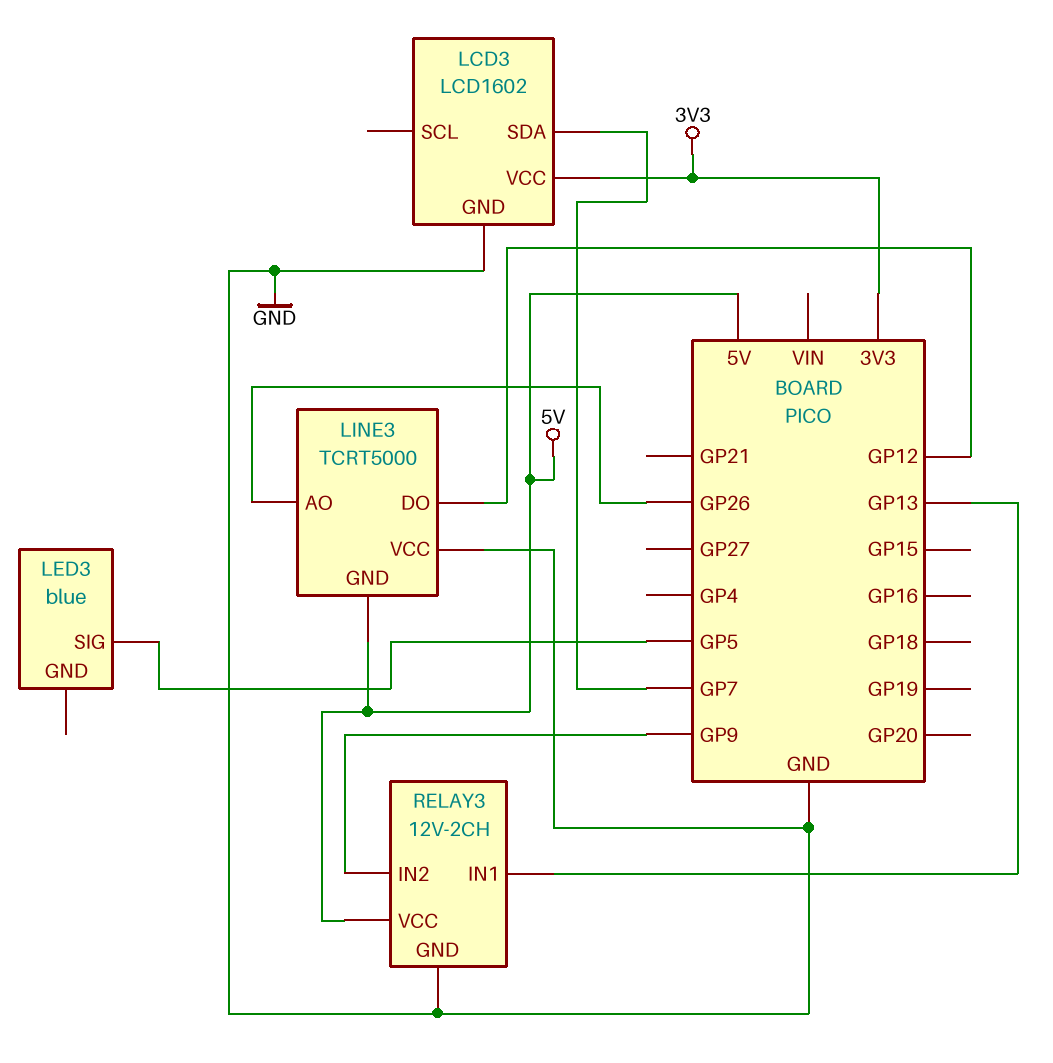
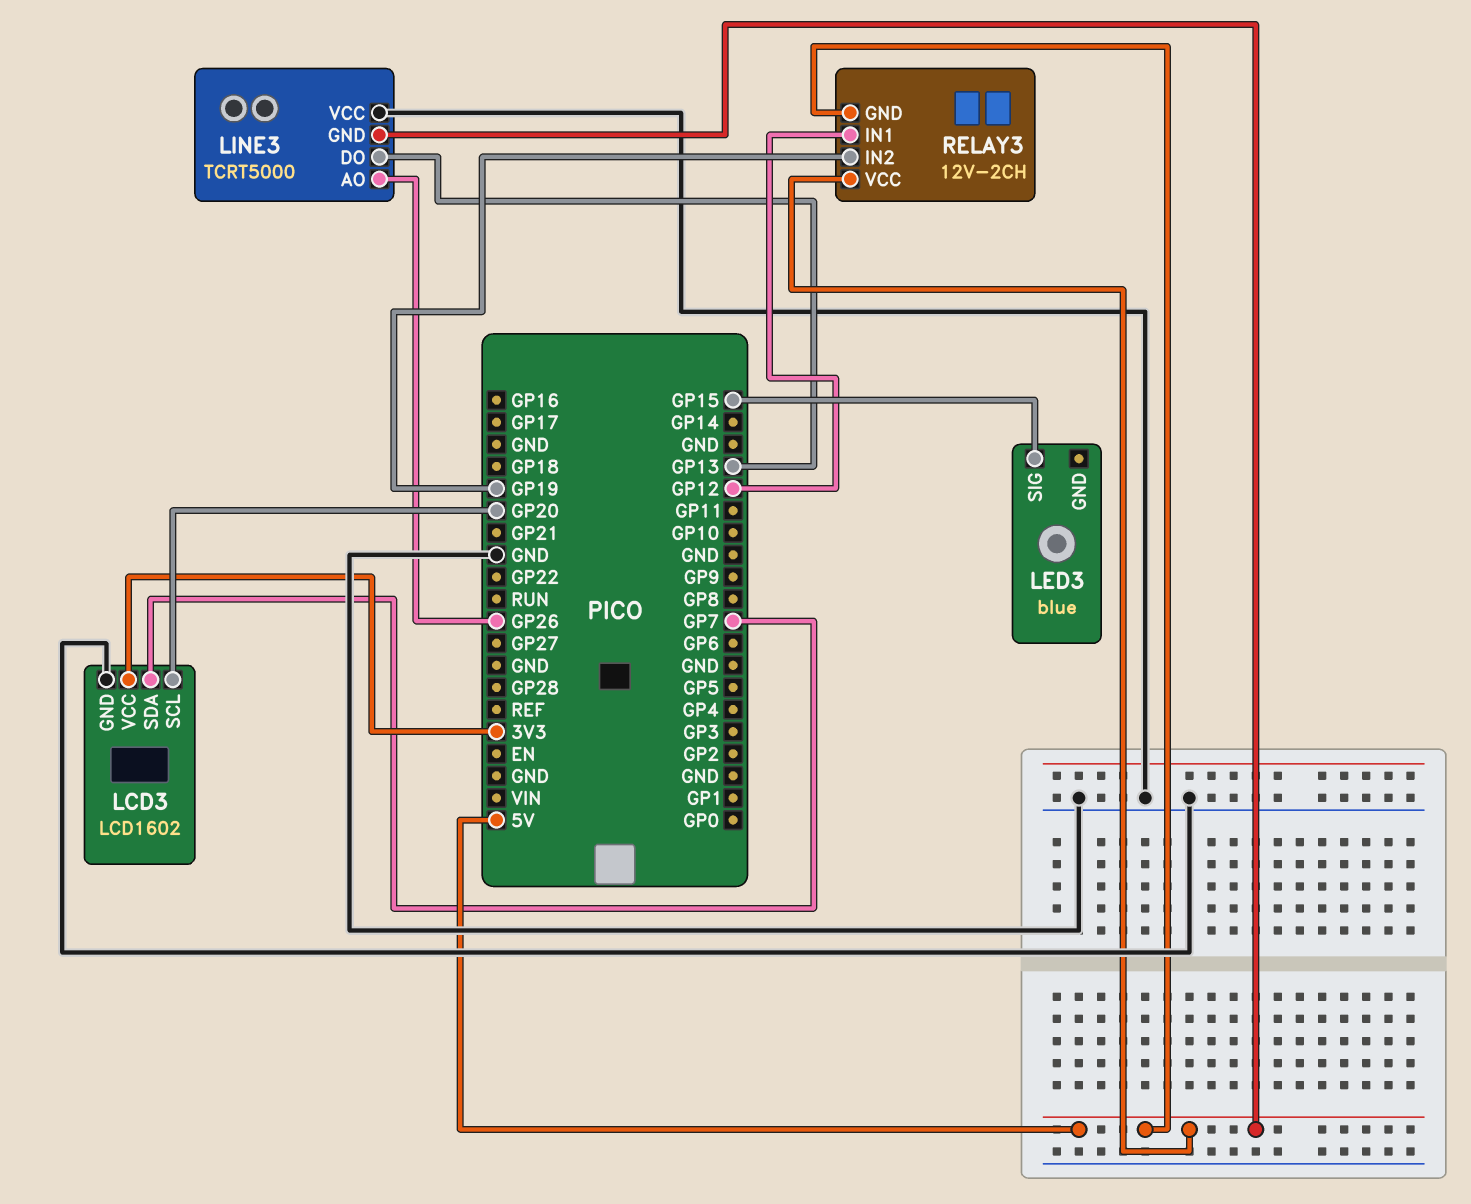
LCD3 pin SCL: none -> GP20
LED3 pin SIG: GP5 -> GP15
LINE3 pin DO: GP12 -> GP13
RELAY3 pin GND: GND -> 5V
RELAY3 pin IN1: GP13 -> GP12
RELAY3 pin IN2: GP9 -> GP19

